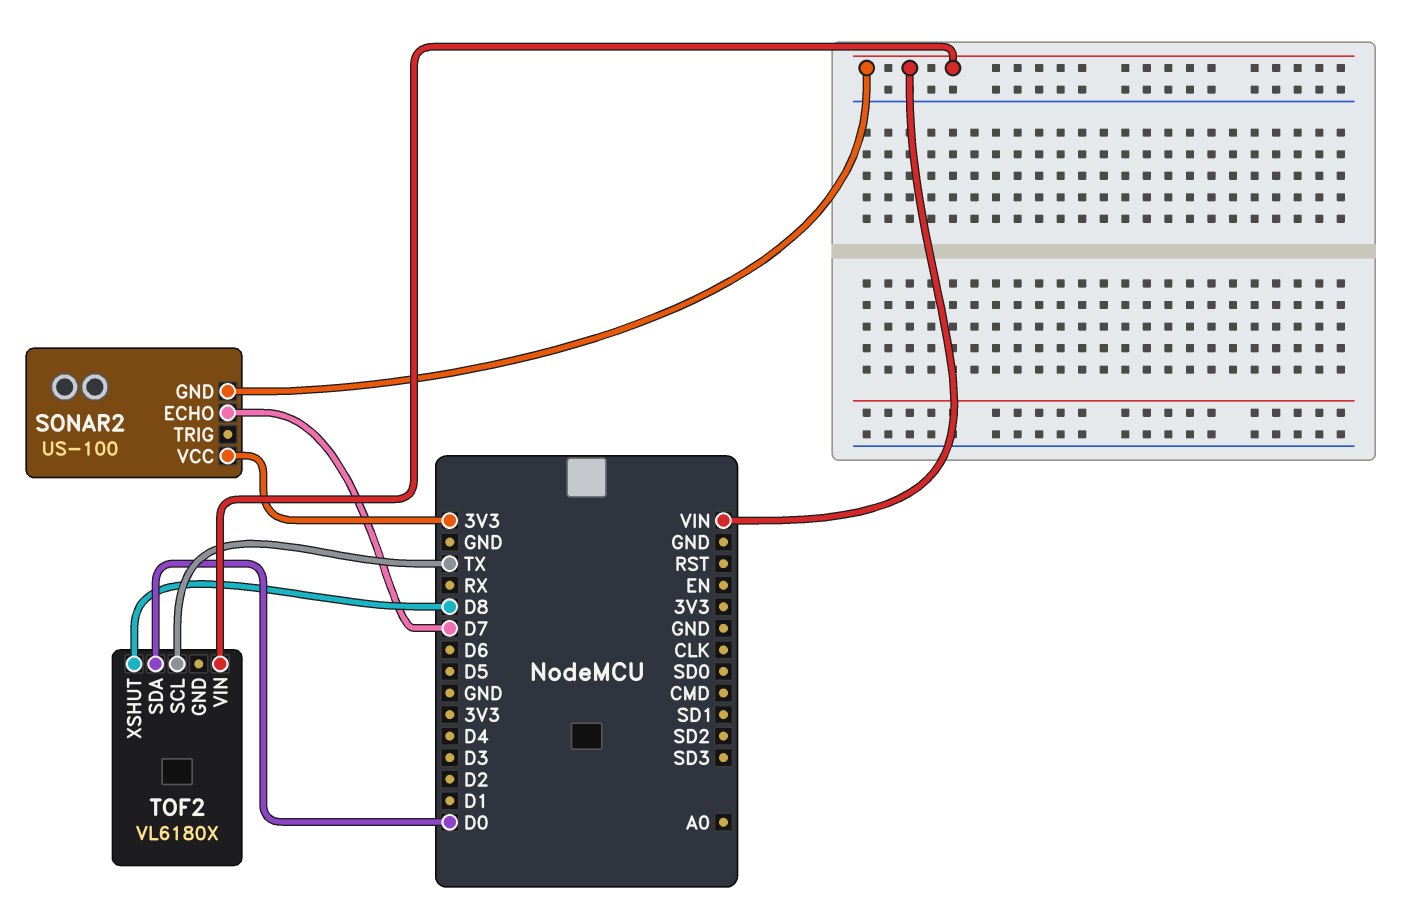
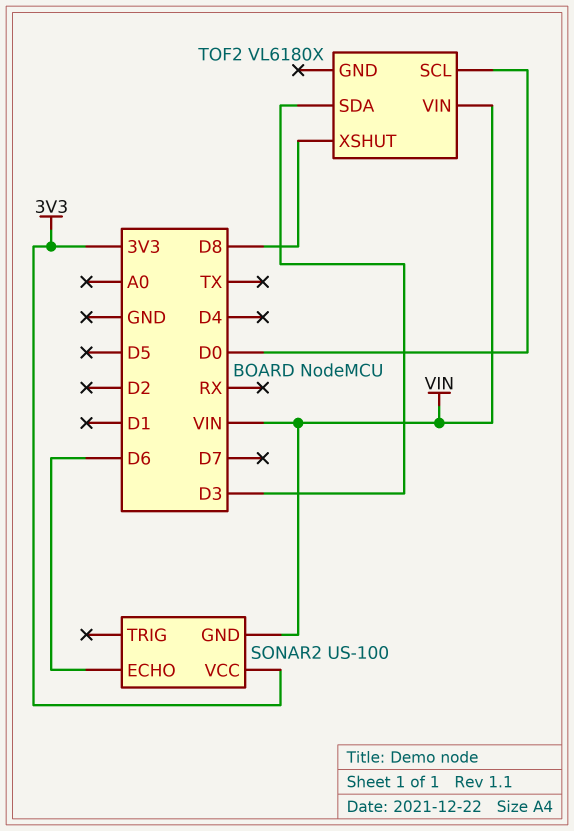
SONAR2 pin ECHO: D7 -> D6
TOF2 pin SCL: TX -> D0
TOF2 pin SDA: D0 -> D3

